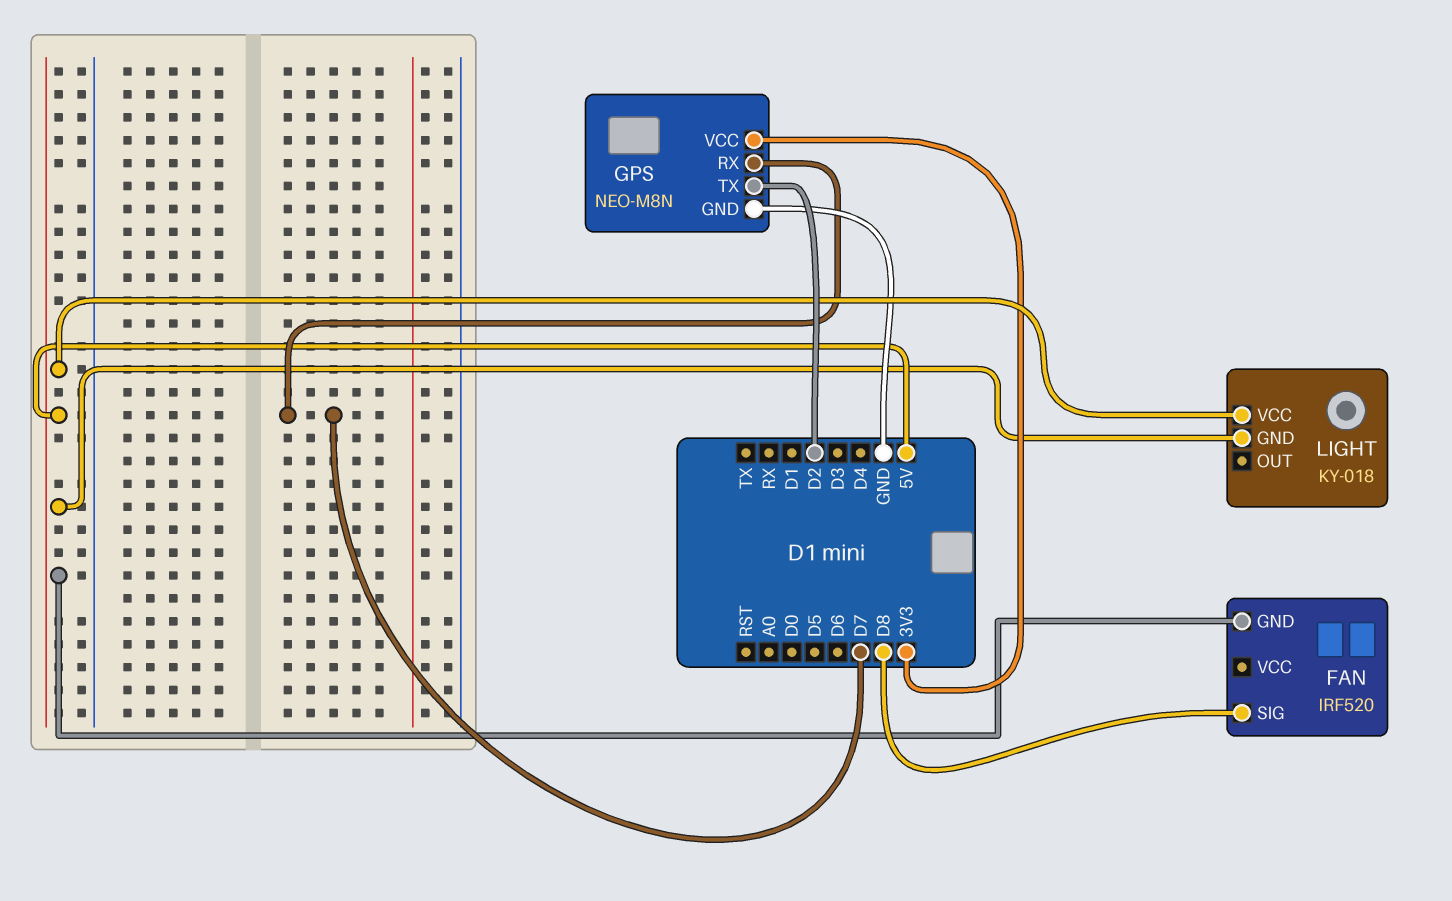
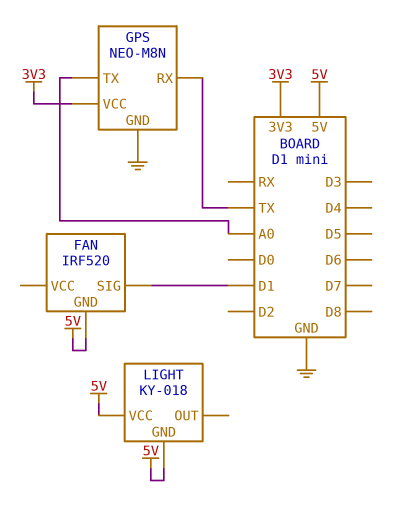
FAN pin SIG: D8 -> D1
GPS pin RX: D7 -> TX
GPS pin TX: D2 -> A0

